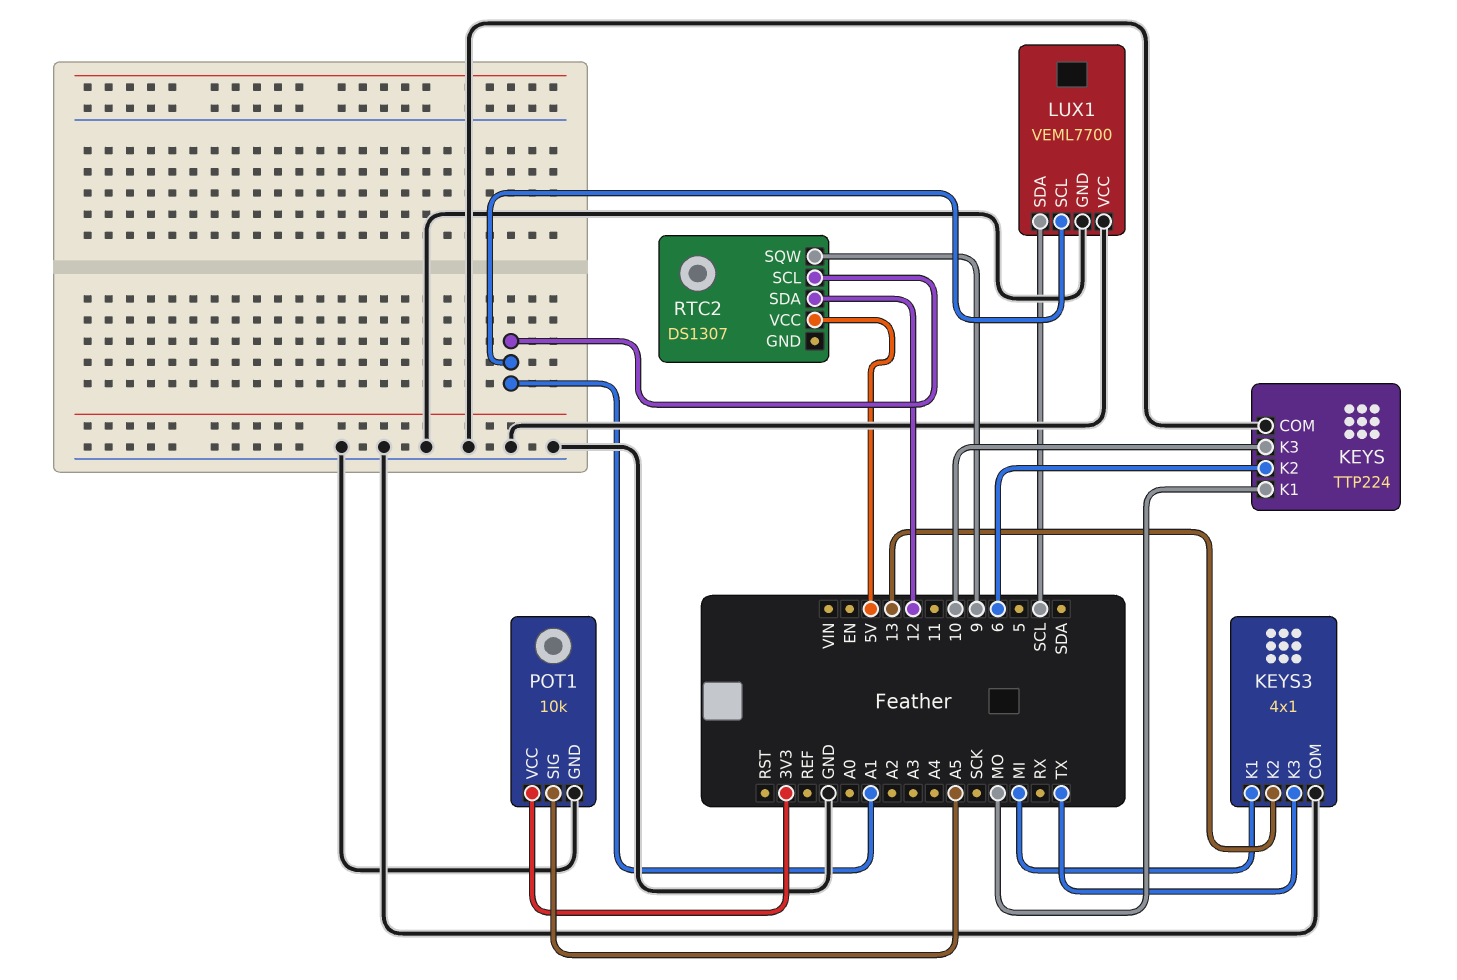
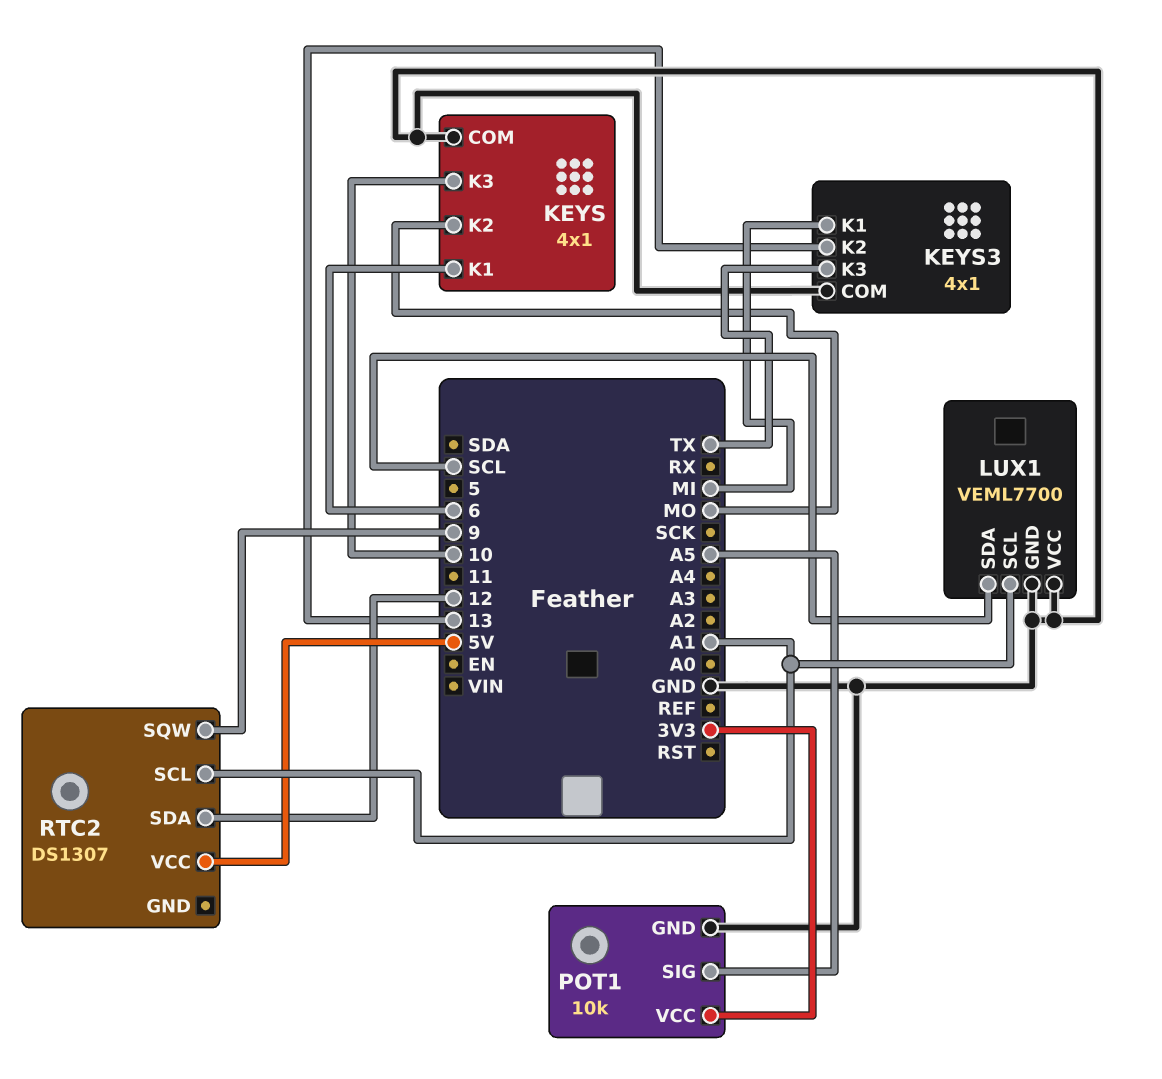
KEYS: TTP224 -> 4x1
KEYS pin K1: MO -> 6
KEYS pin K2: 6 -> MO

